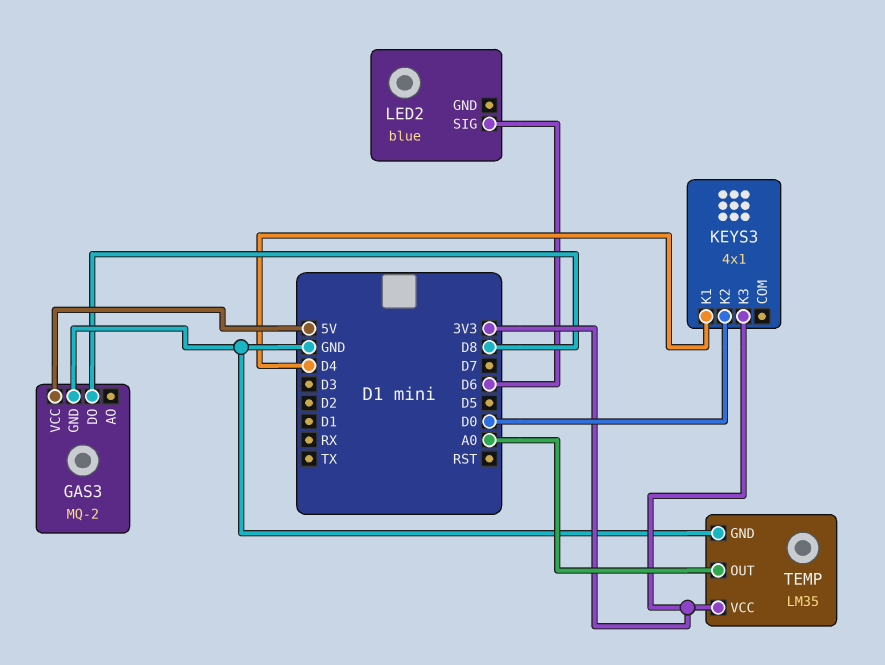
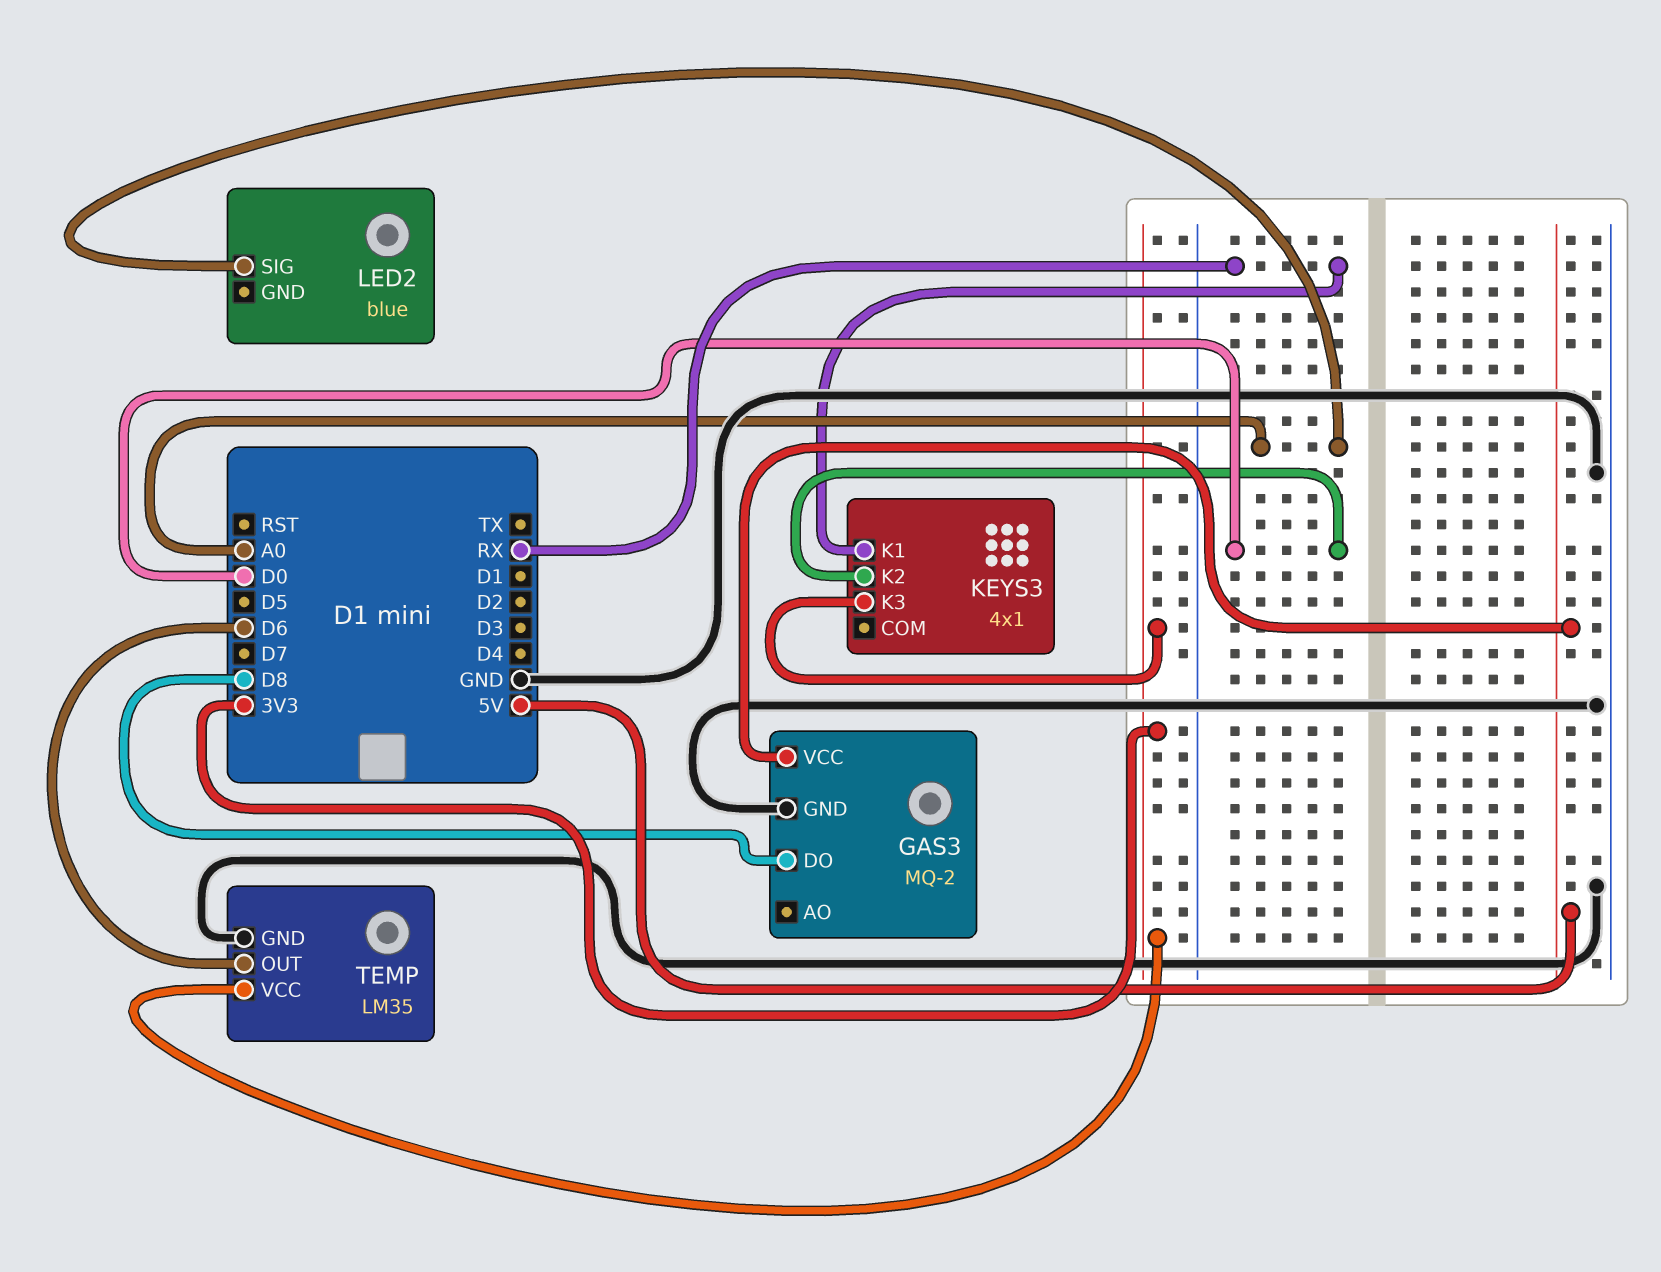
KEYS3 pin K1: D4 -> RX
LED2 pin SIG: D6 -> A0
TEMP pin OUT: A0 -> D6

